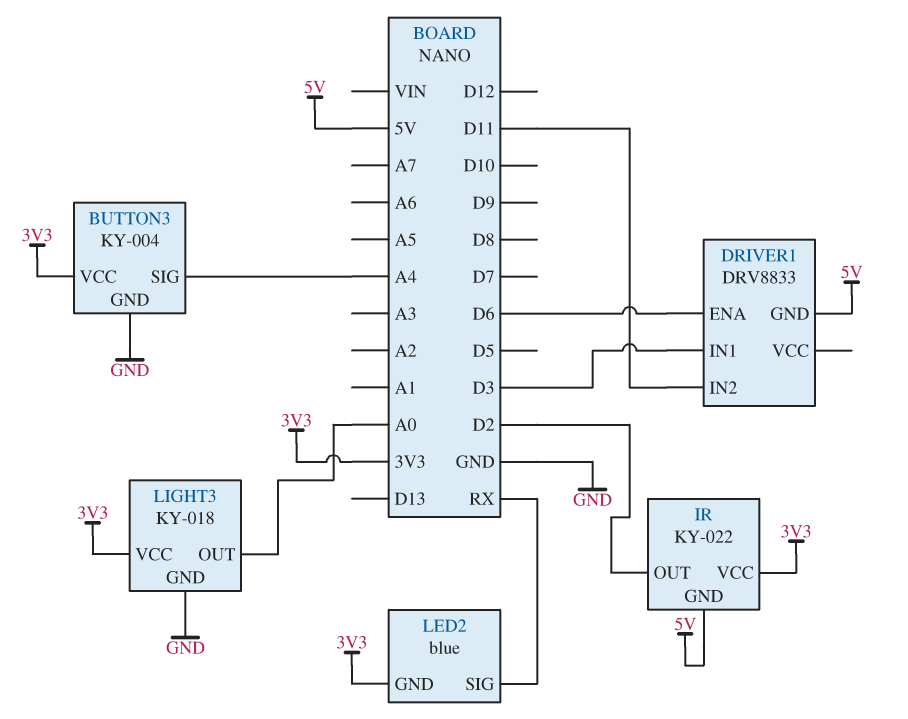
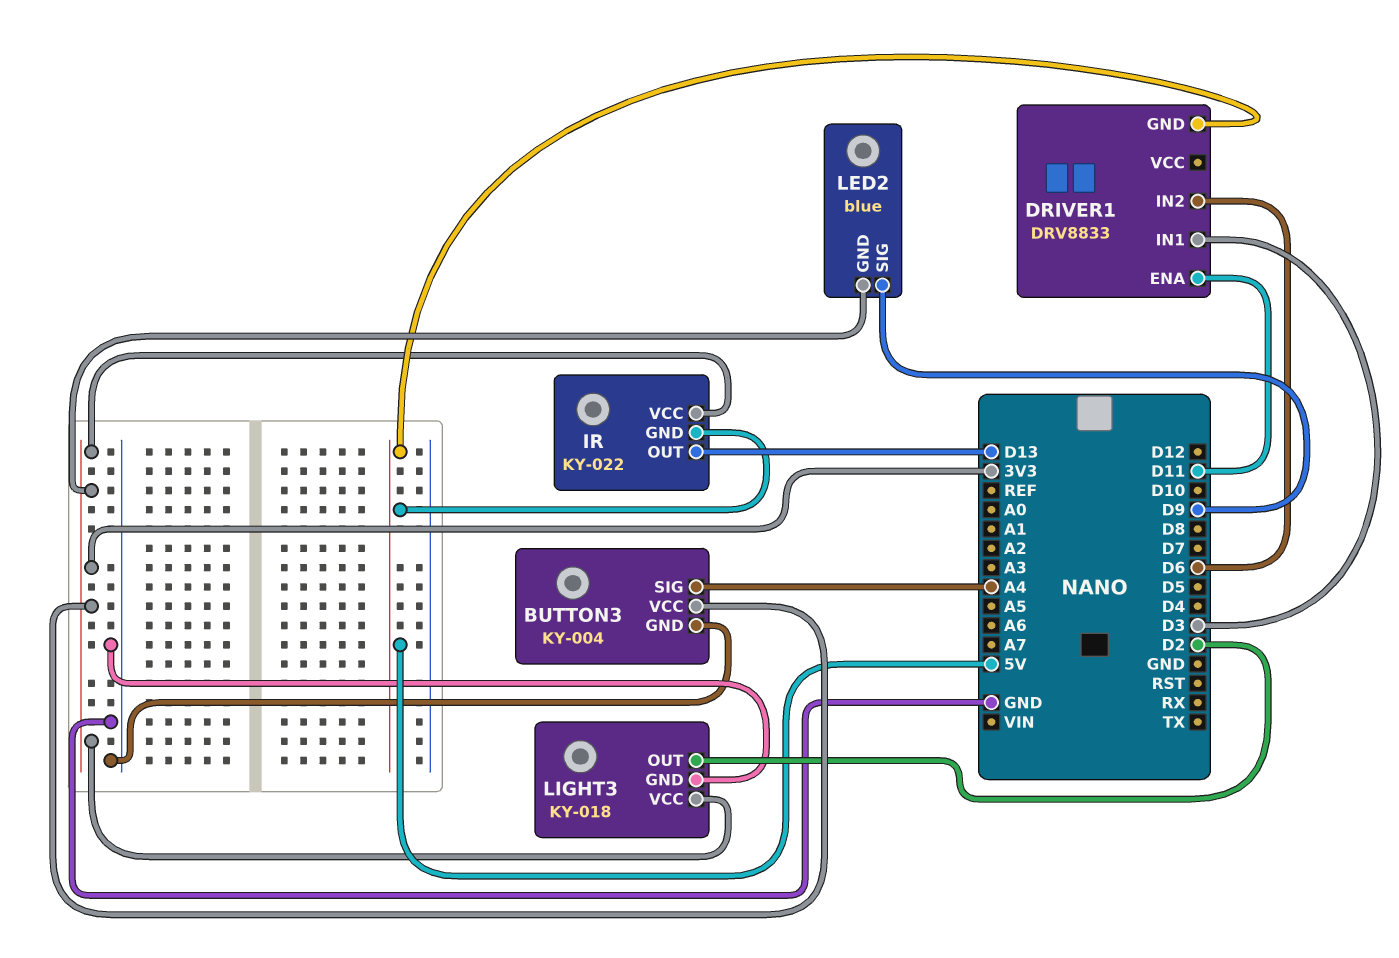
DRIVER1 pin ENA: D6 -> D11
DRIVER1 pin IN2: D11 -> D6
IR pin OUT: D2 -> D13
LED2 pin SIG: RX -> D9
LIGHT3 pin OUT: A0 -> D2

